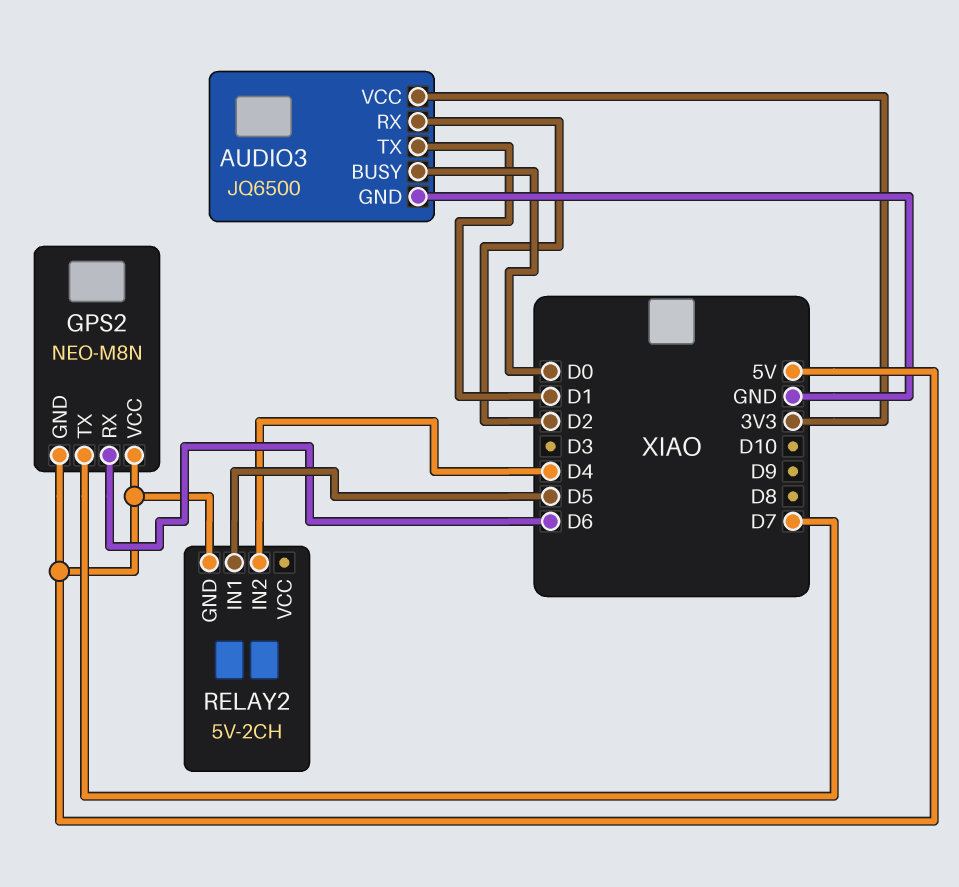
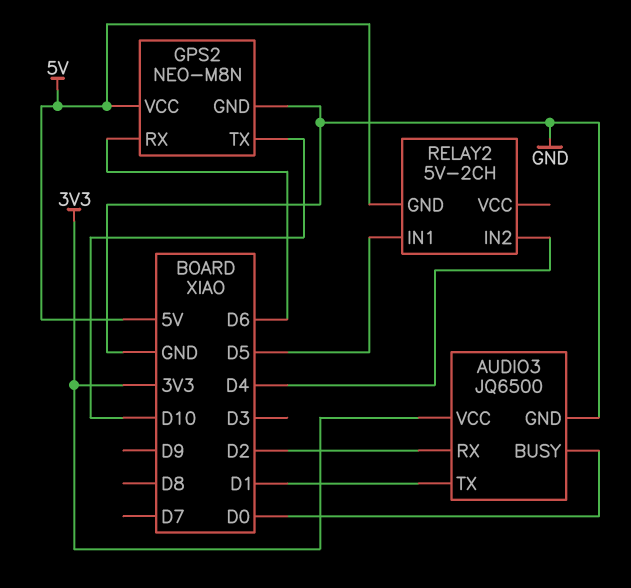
GPS2 pin GND: 5V -> GND
GPS2 pin TX: D7 -> D10

